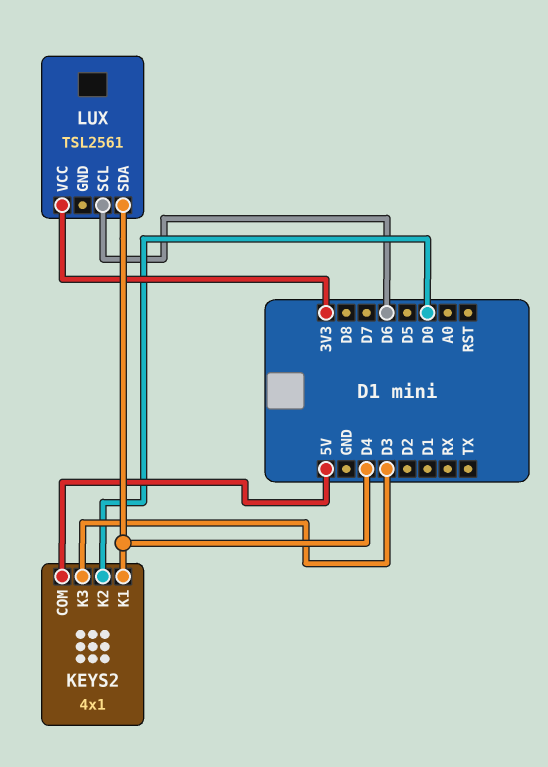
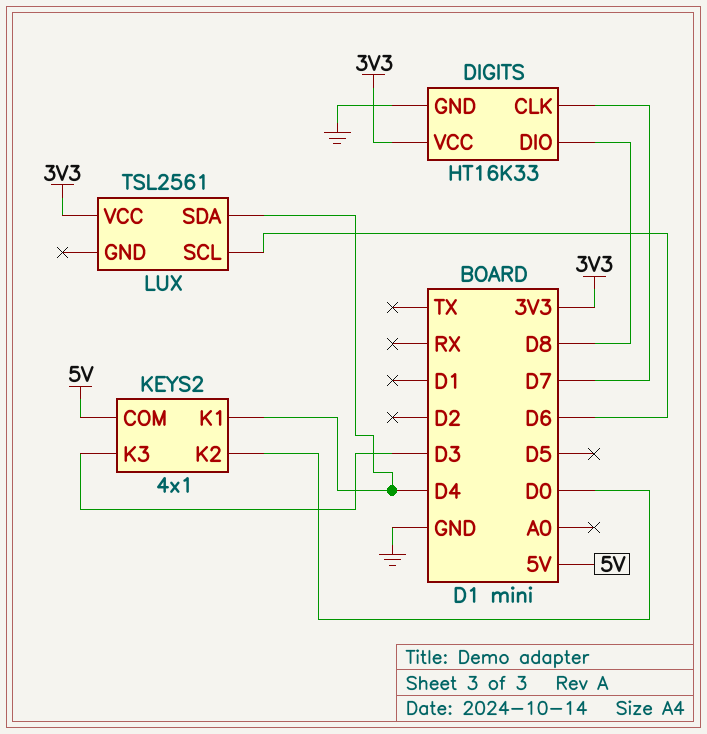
DIGITS: none -> HT16K33
DIGITS pin CLK: none -> D7
DIGITS pin DIO: none -> D8
DIGITS pin GND: none -> GND
DIGITS pin VCC: none -> 3V3

